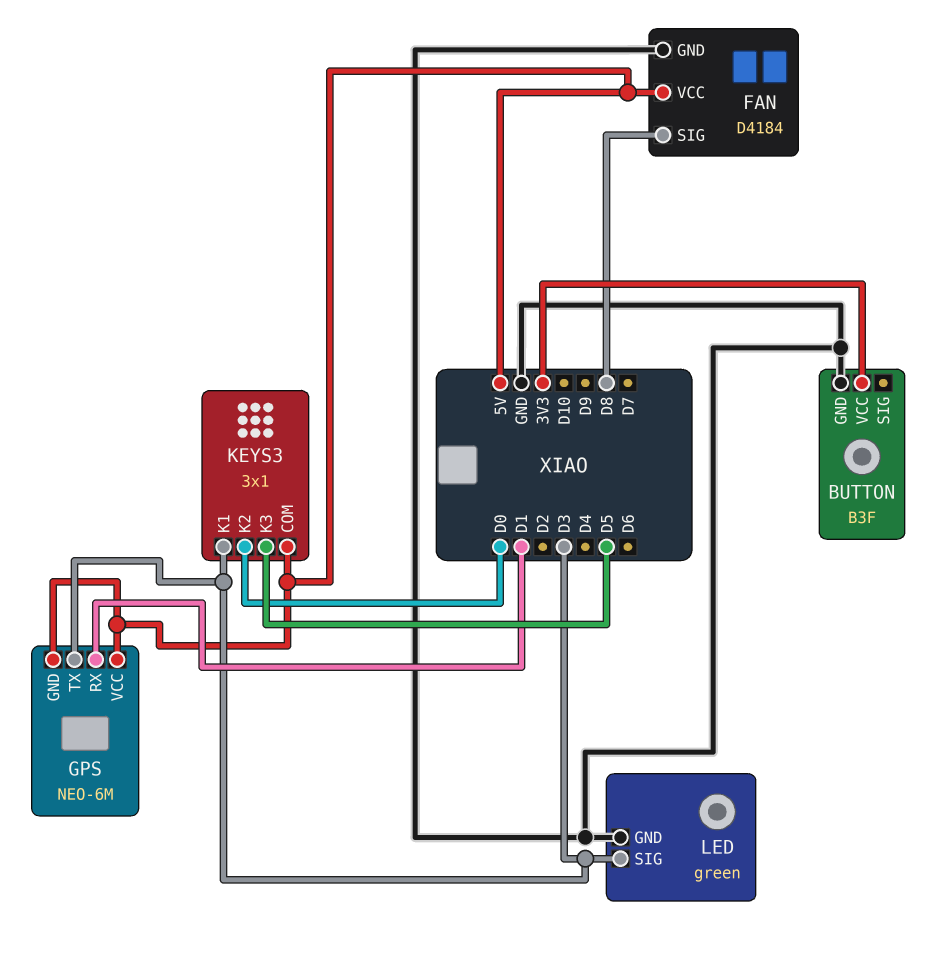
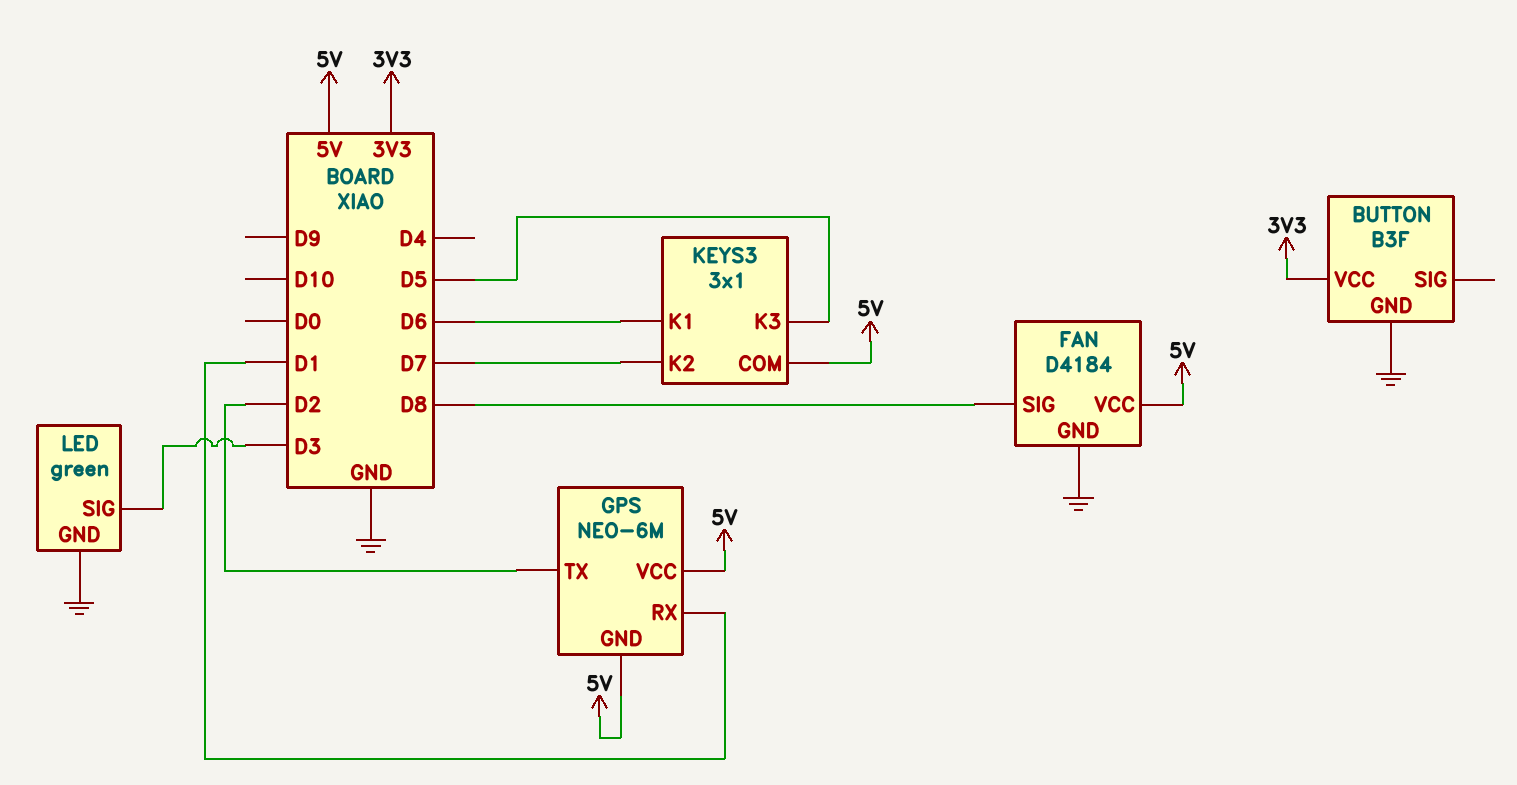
GPS pin TX: D3 -> D2
KEYS3 pin K1: D3 -> D6
KEYS3 pin K2: D0 -> D7

